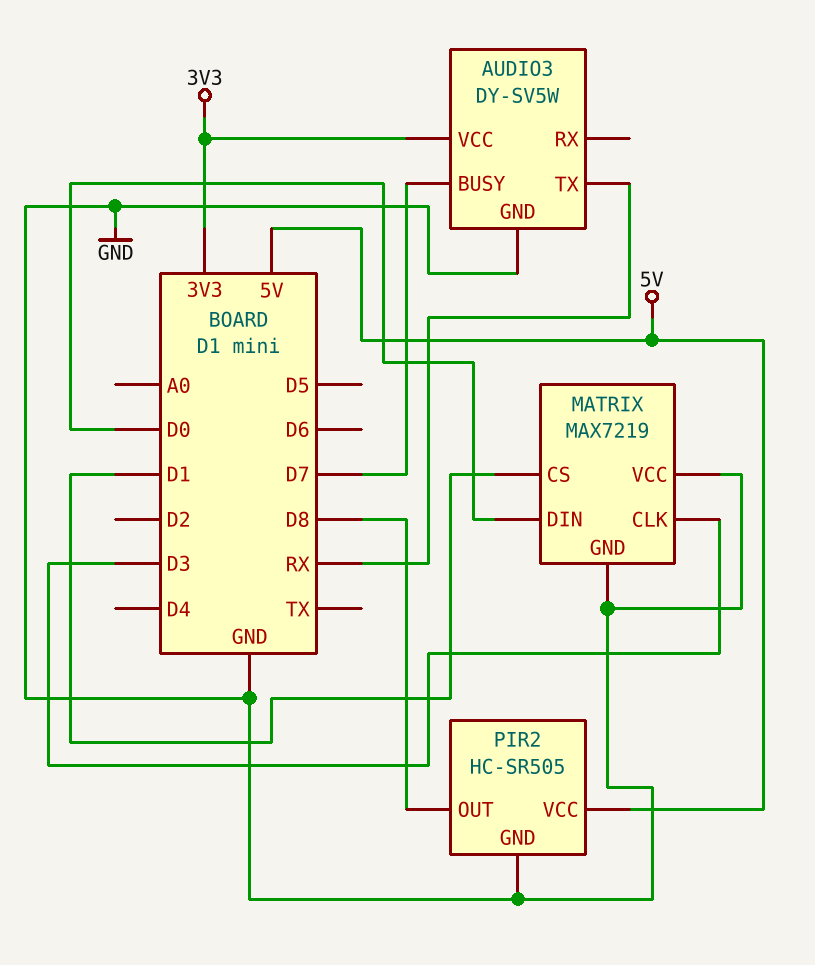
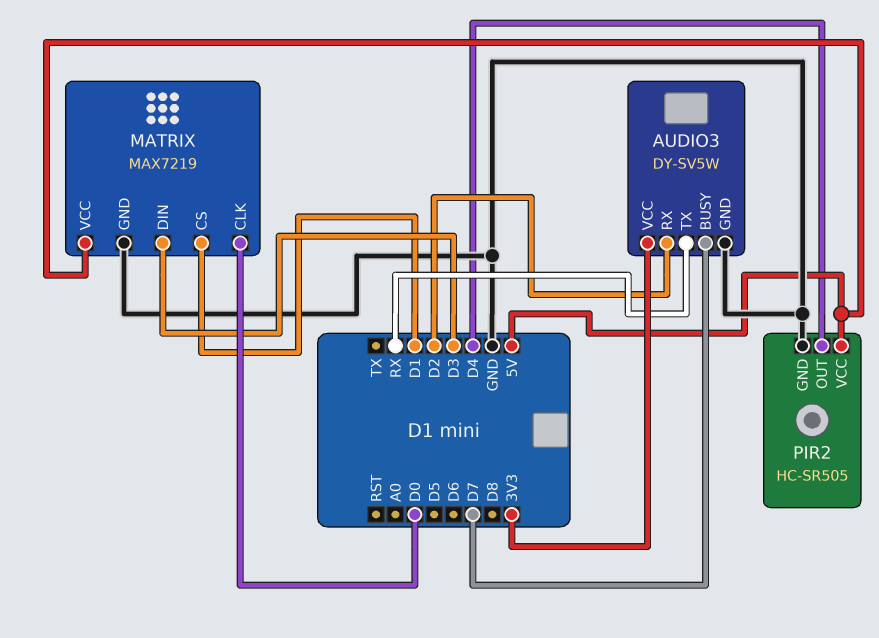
AUDIO3 pin RX: none -> D2
MATRIX pin CLK: D3 -> D0
MATRIX pin DIN: D0 -> D3
MATRIX pin VCC: GND -> 5V
PIR2 pin OUT: D8 -> D4

